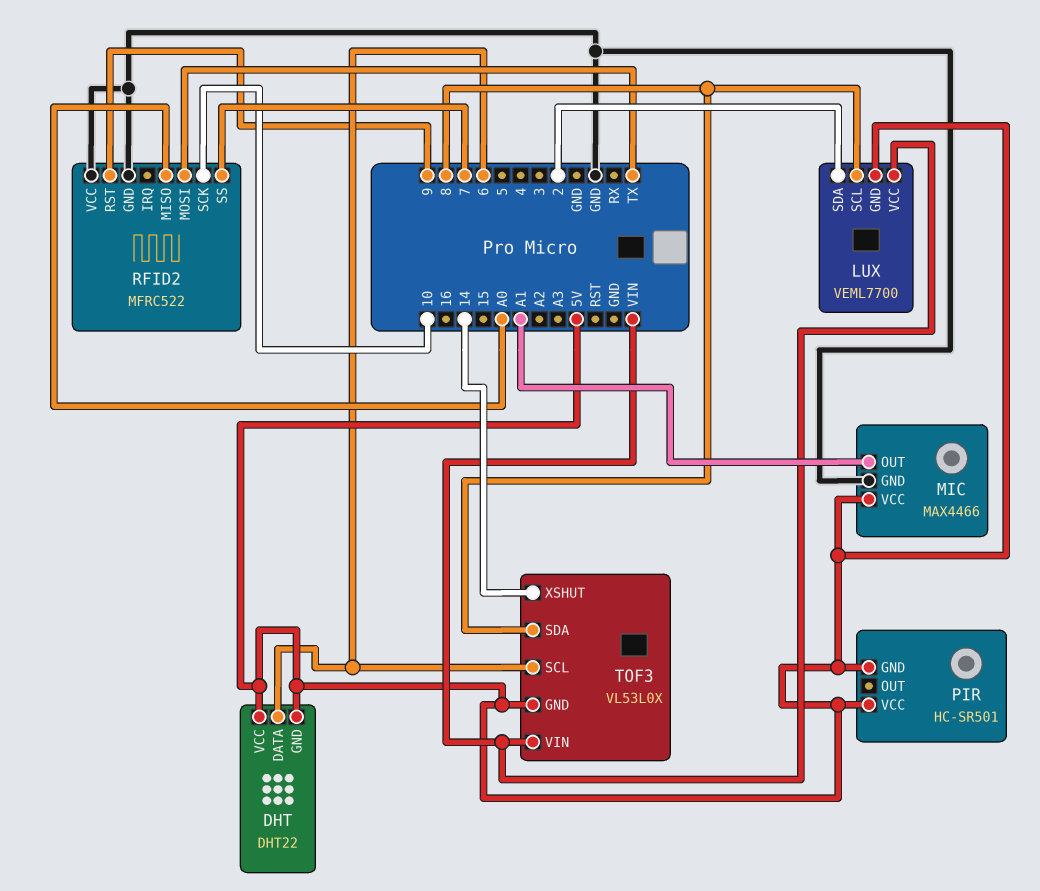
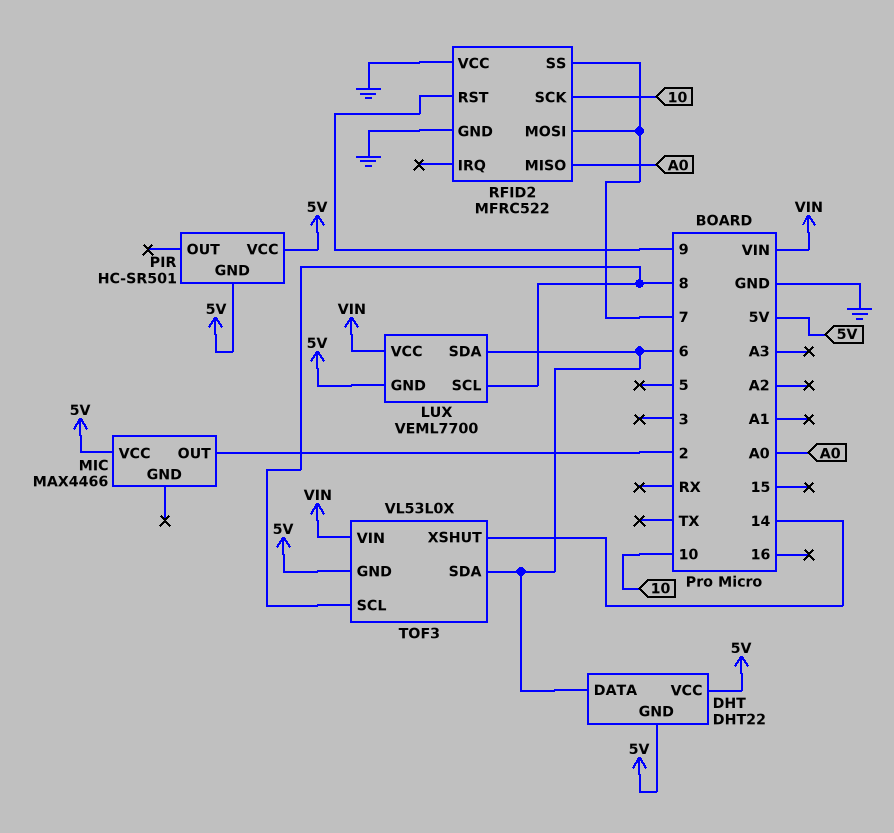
LUX pin SDA: 2 -> 6
MIC pin GND: GND -> none
MIC pin OUT: A1 -> 2
RFID2 pin MOSI: TX -> 7
TOF3 pin SCL: 6 -> 8
TOF3 pin SDA: 8 -> 6

